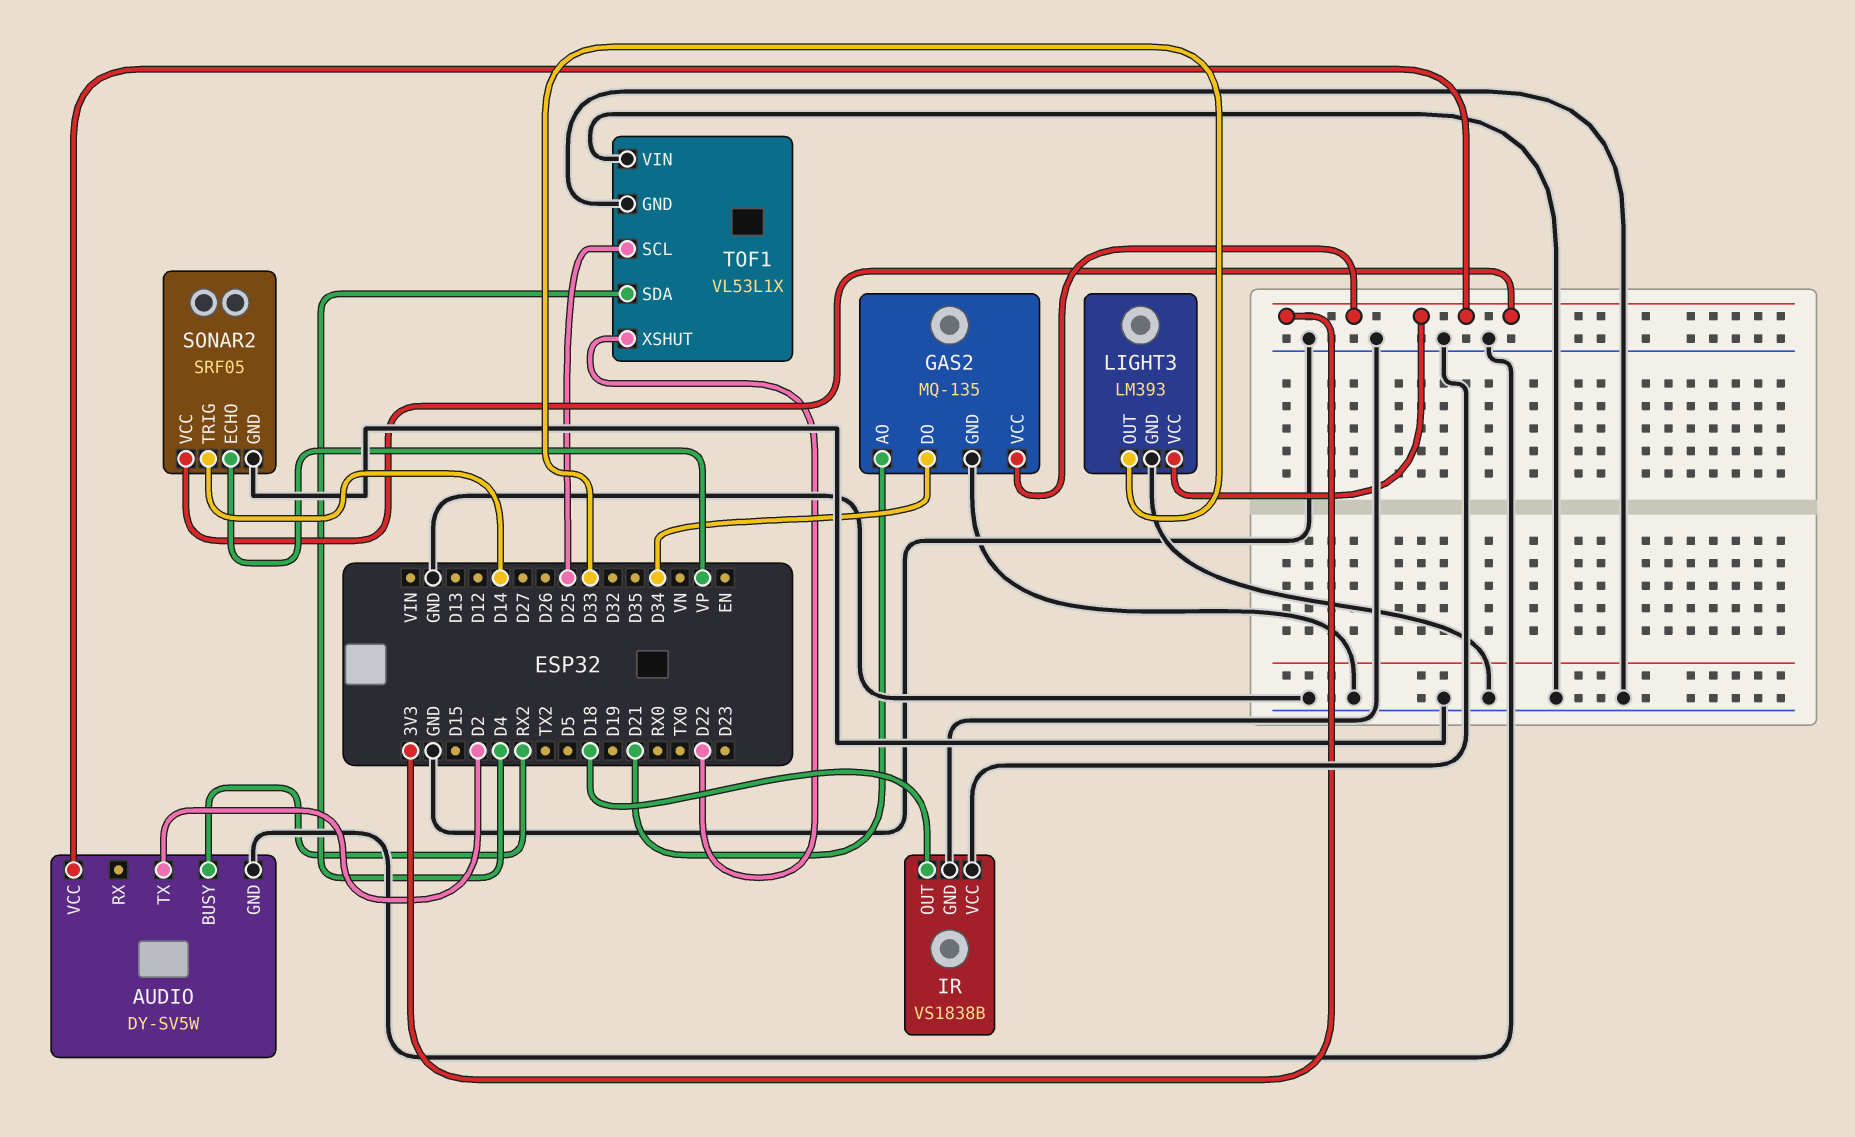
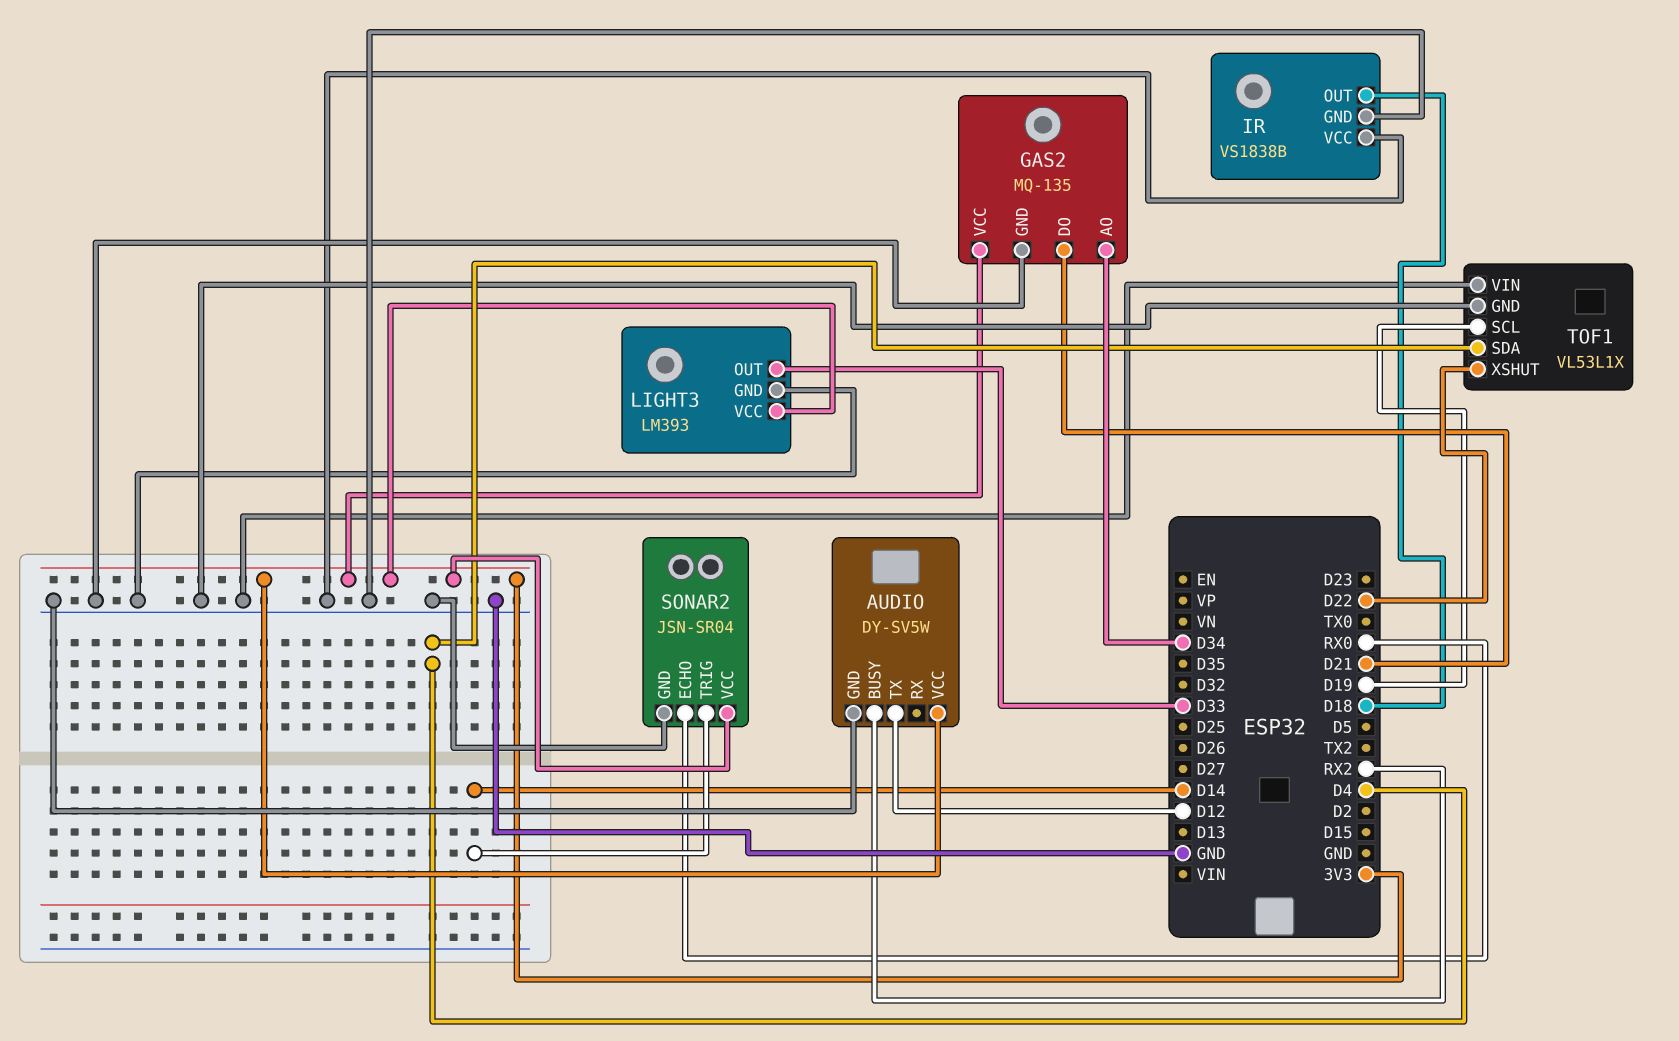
AUDIO pin TX: D2 -> D12
GAS2 pin AO: D21 -> D34
GAS2 pin DO: D34 -> D21
SONAR2: SRF05 -> JSN-SR04
SONAR2 pin ECHO: VP -> RX0
TOF1 pin SCL: D25 -> D19

